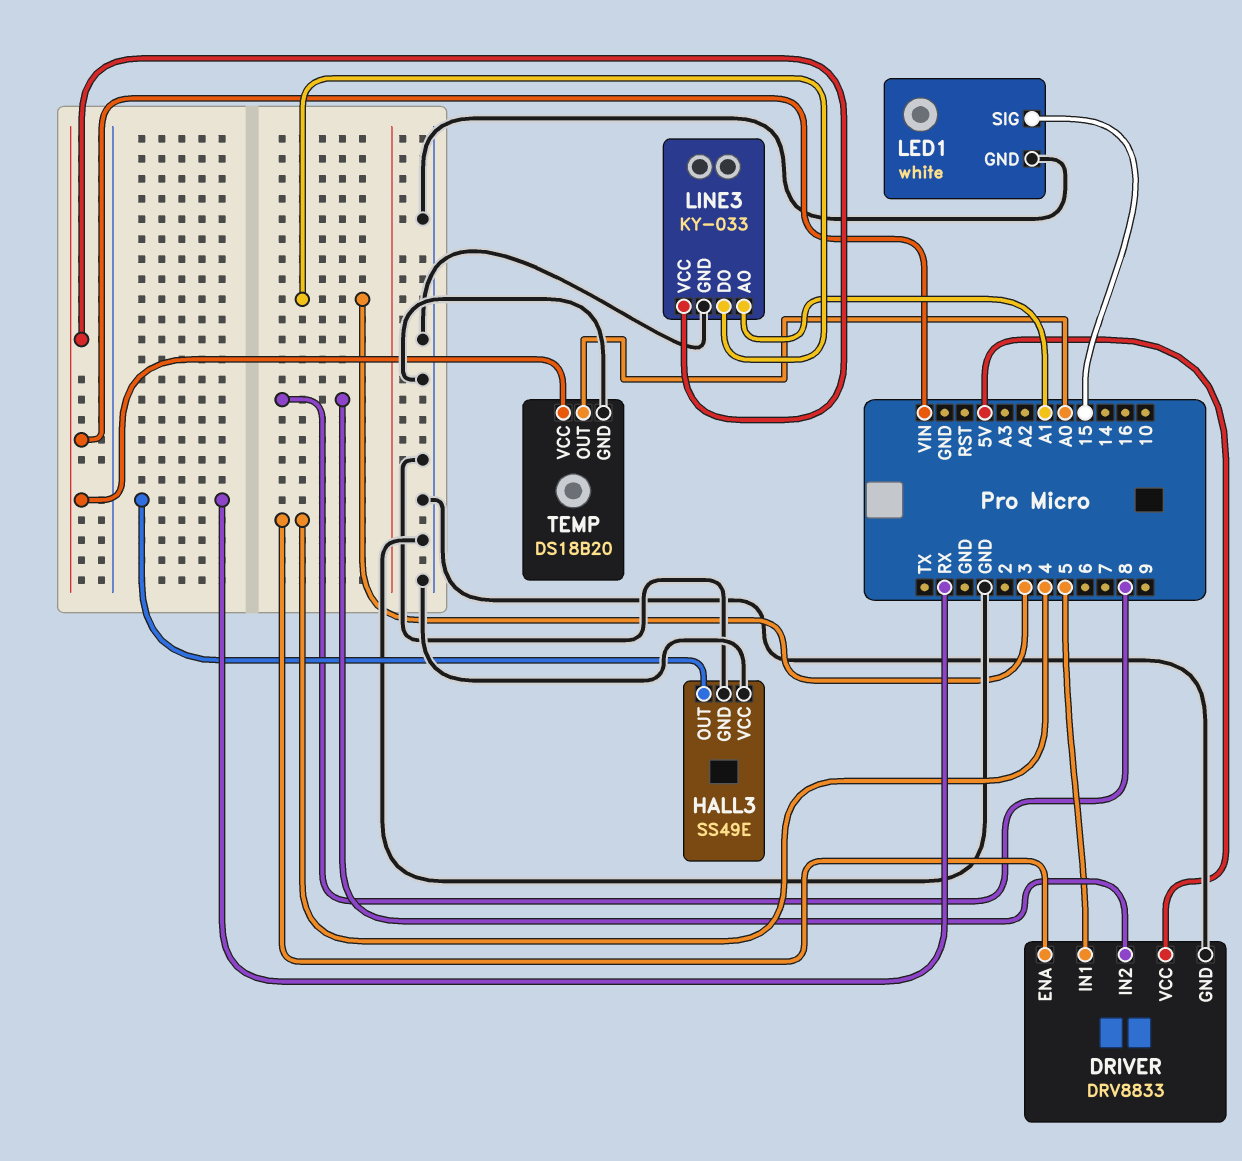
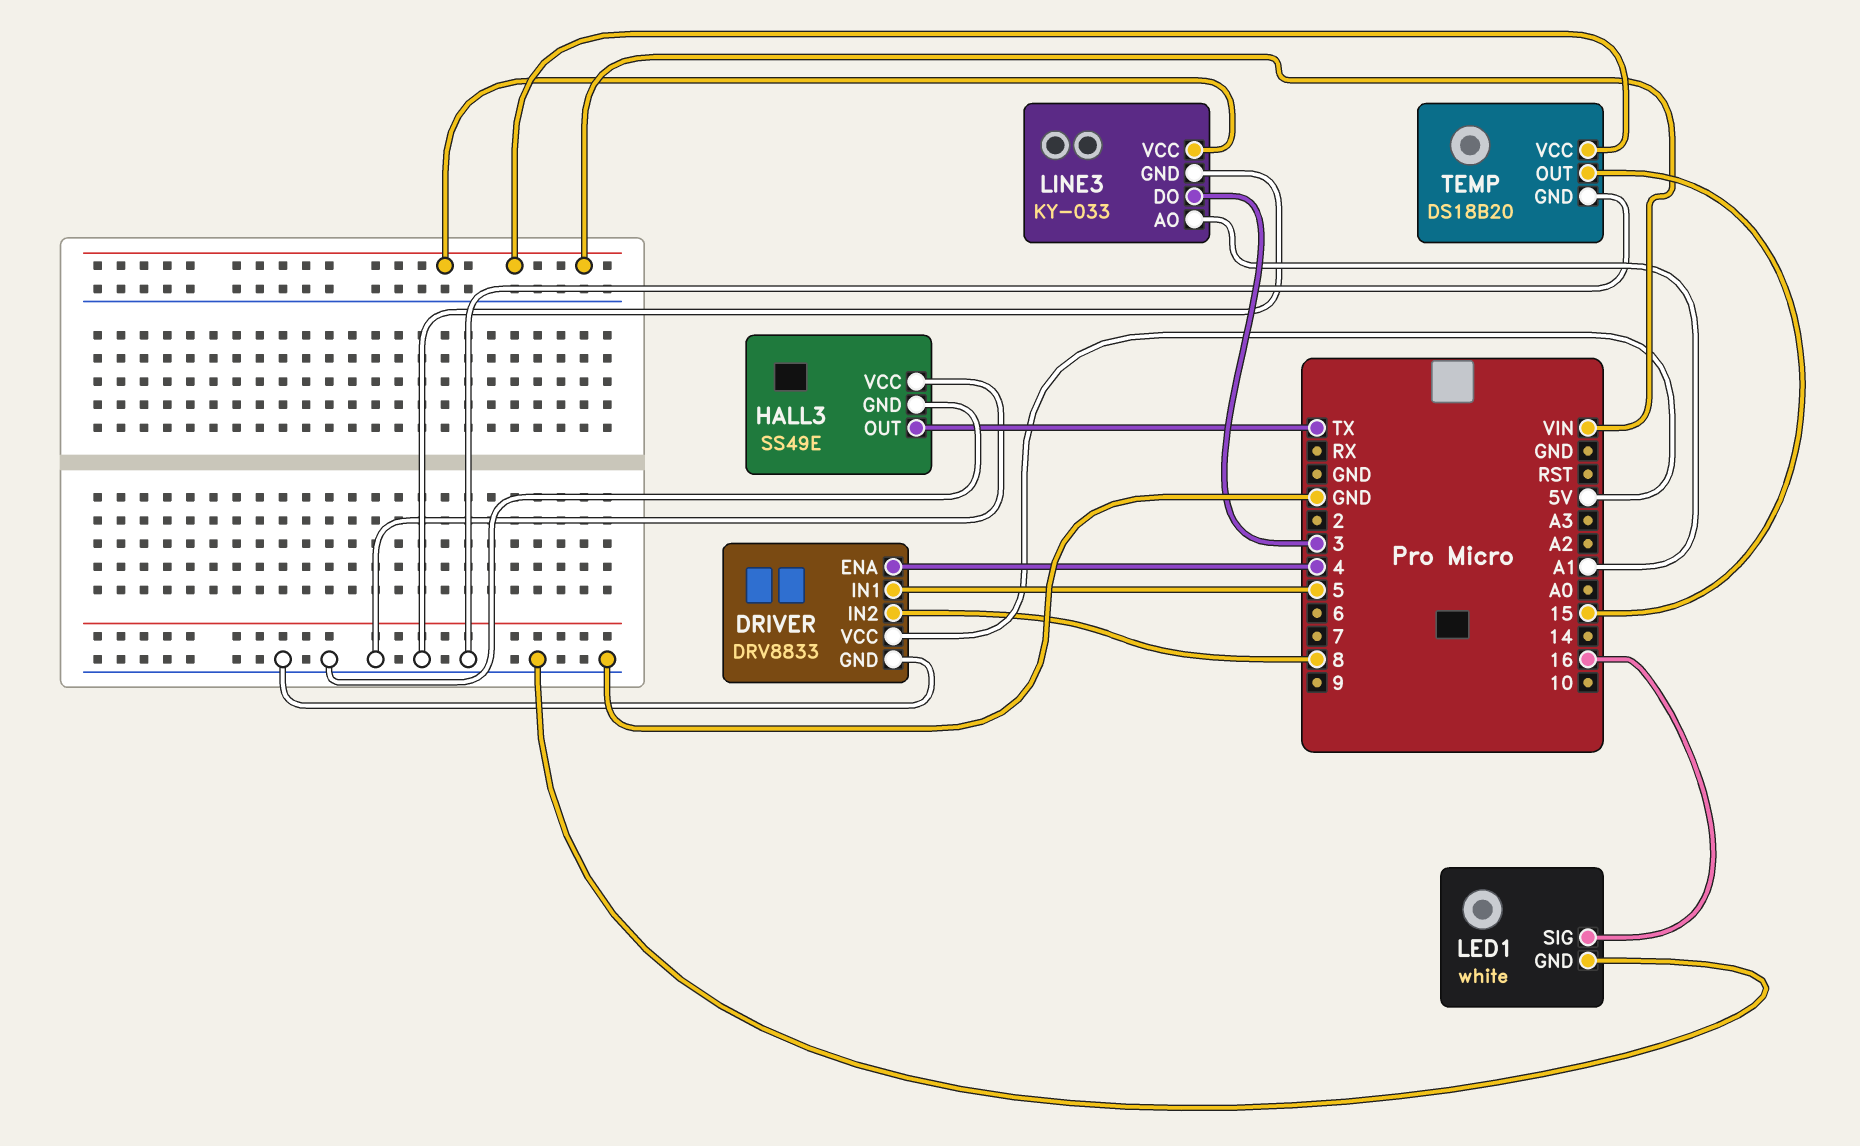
HALL3 pin OUT: RX -> TX
LED1 pin SIG: 15 -> 16
TEMP pin OUT: A0 -> 15

